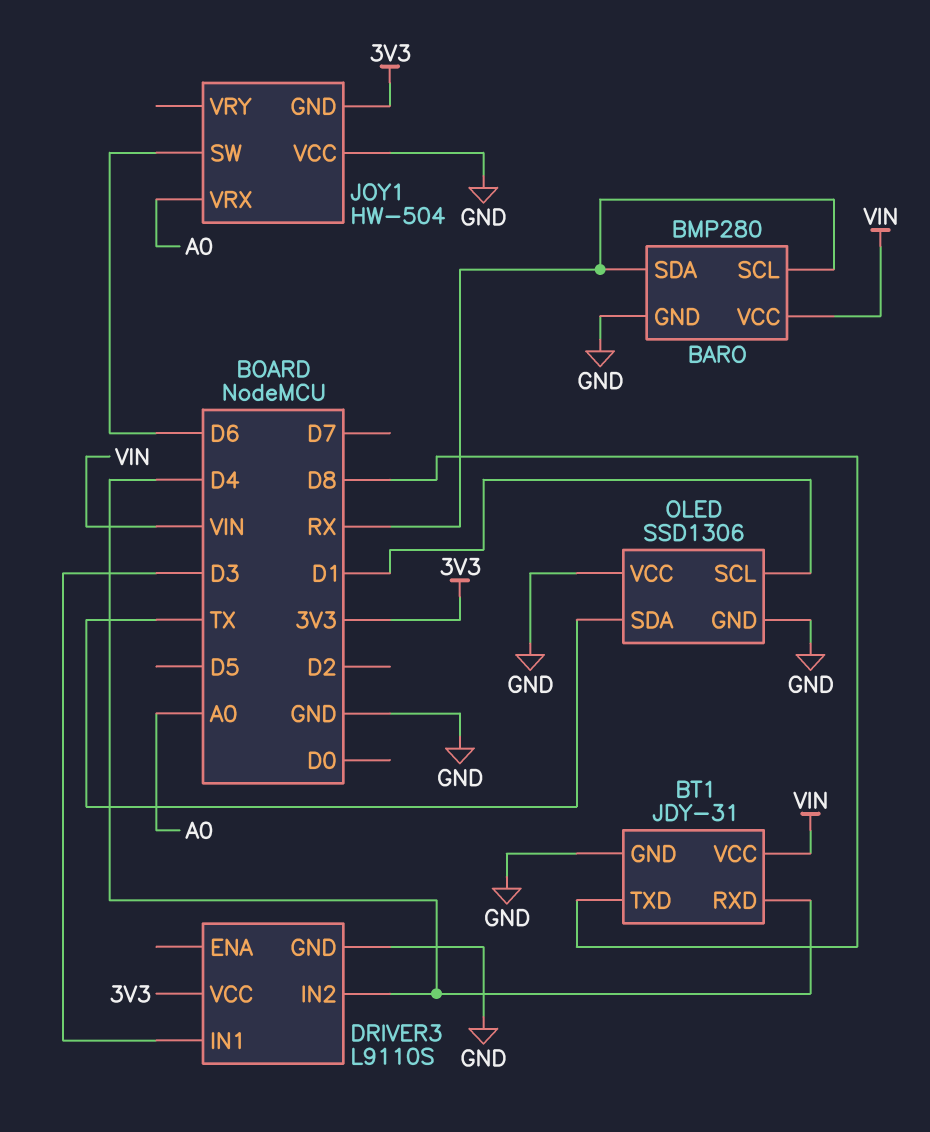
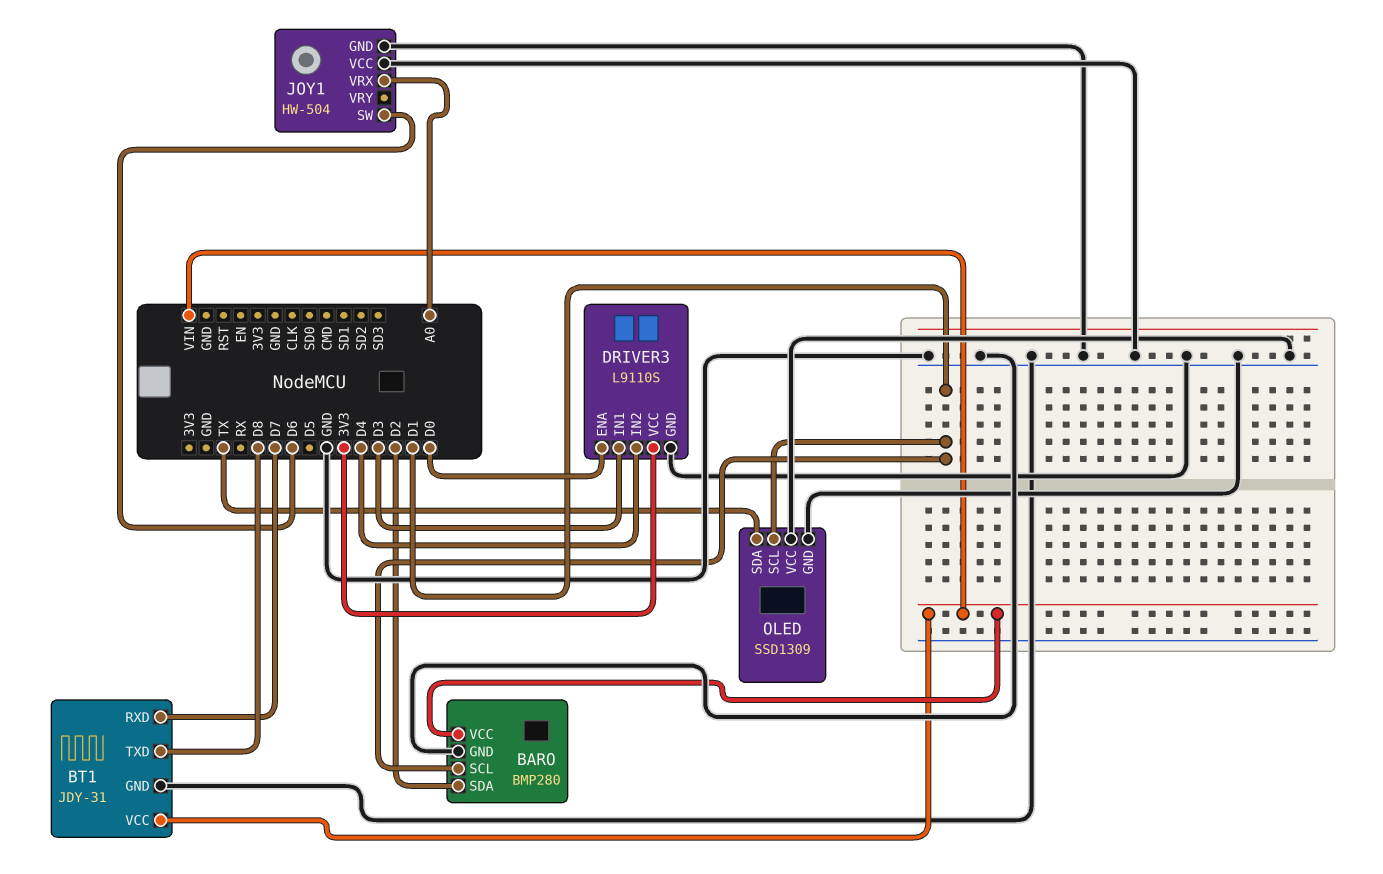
BARO pin SCL: RX -> D1
BARO pin SDA: RX -> D2
BT1 pin RXD: D4 -> D7
DRIVER3 pin ENA: none -> D0
JOY1 pin GND: 3V3 -> GND
OLED: SSD1306 -> SSD1309

